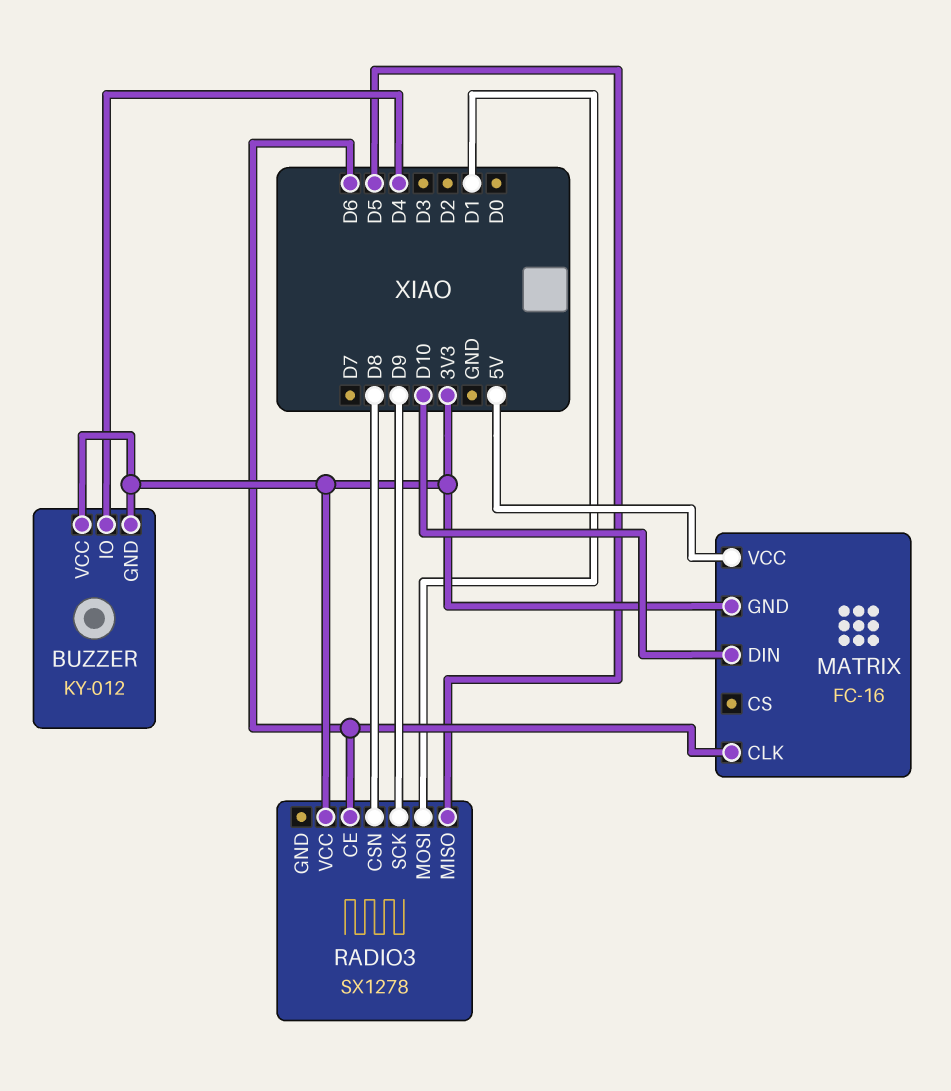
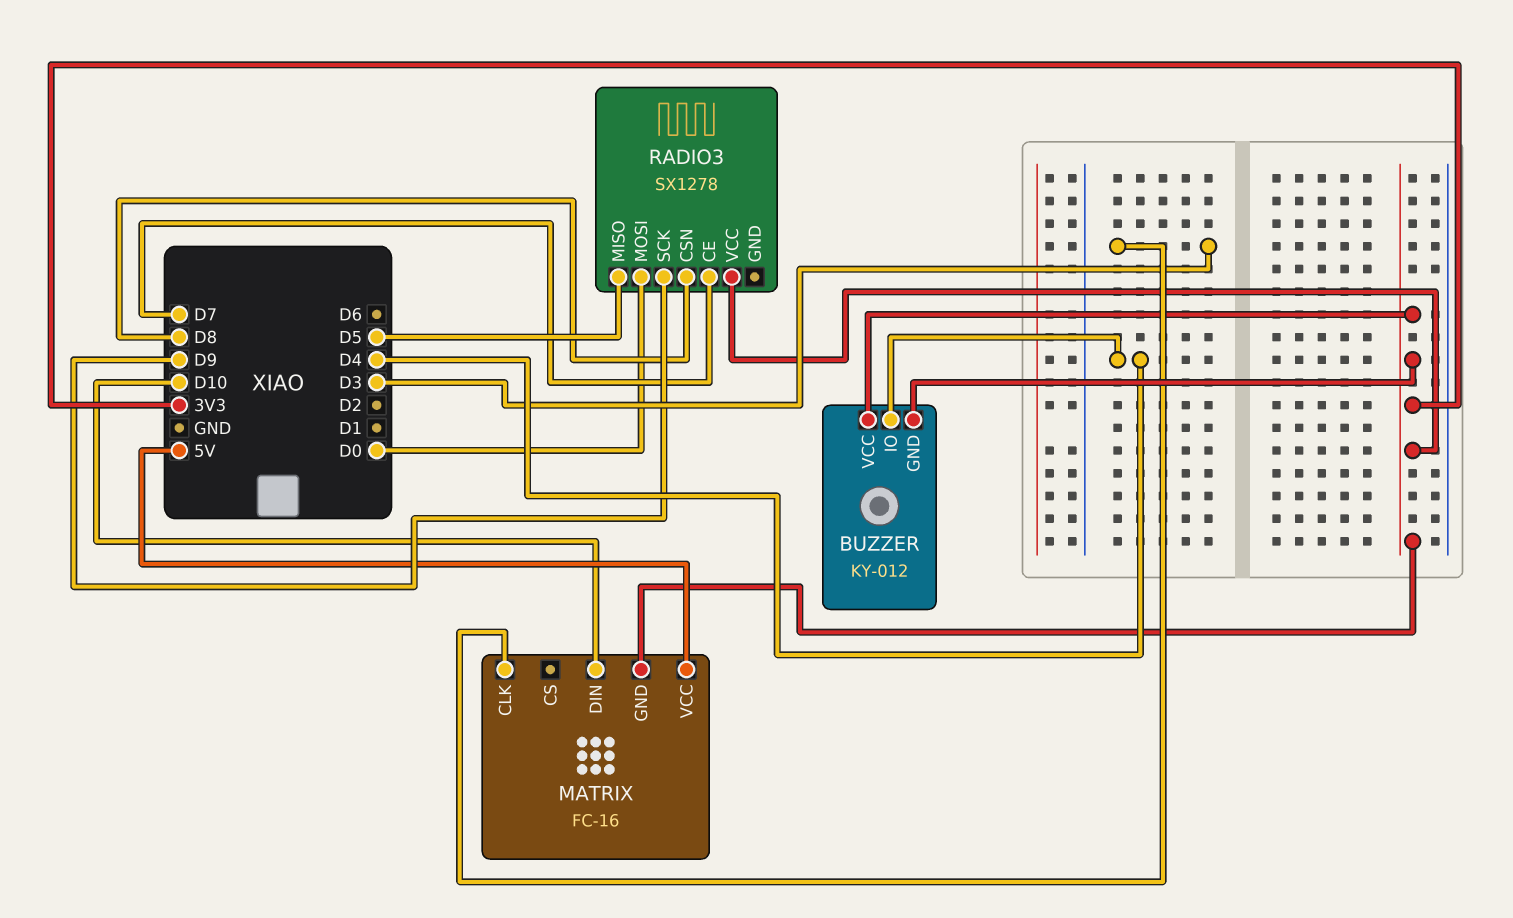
MATRIX pin CLK: D6 -> D3
RADIO3 pin CE: D6 -> D7
RADIO3 pin MOSI: D1 -> D0

